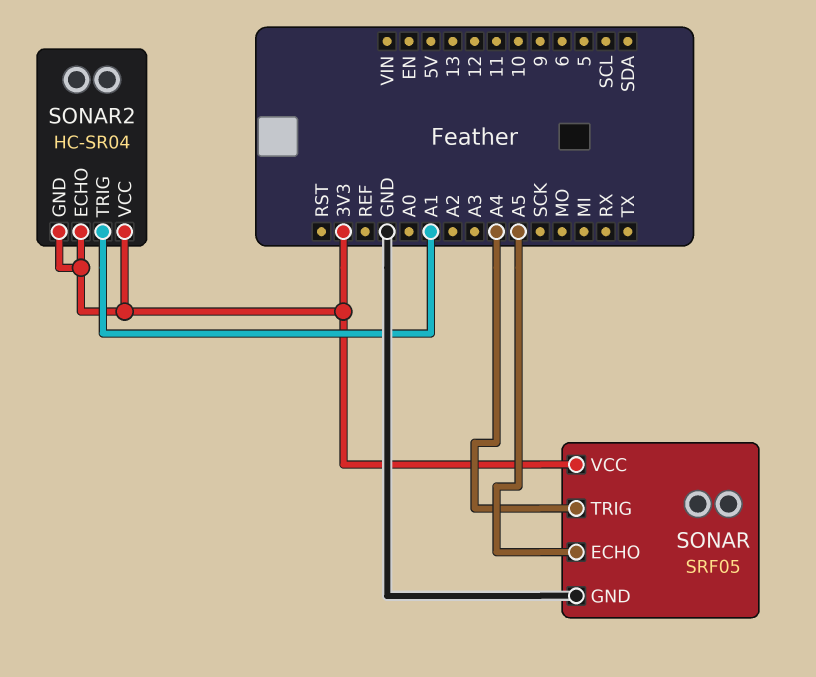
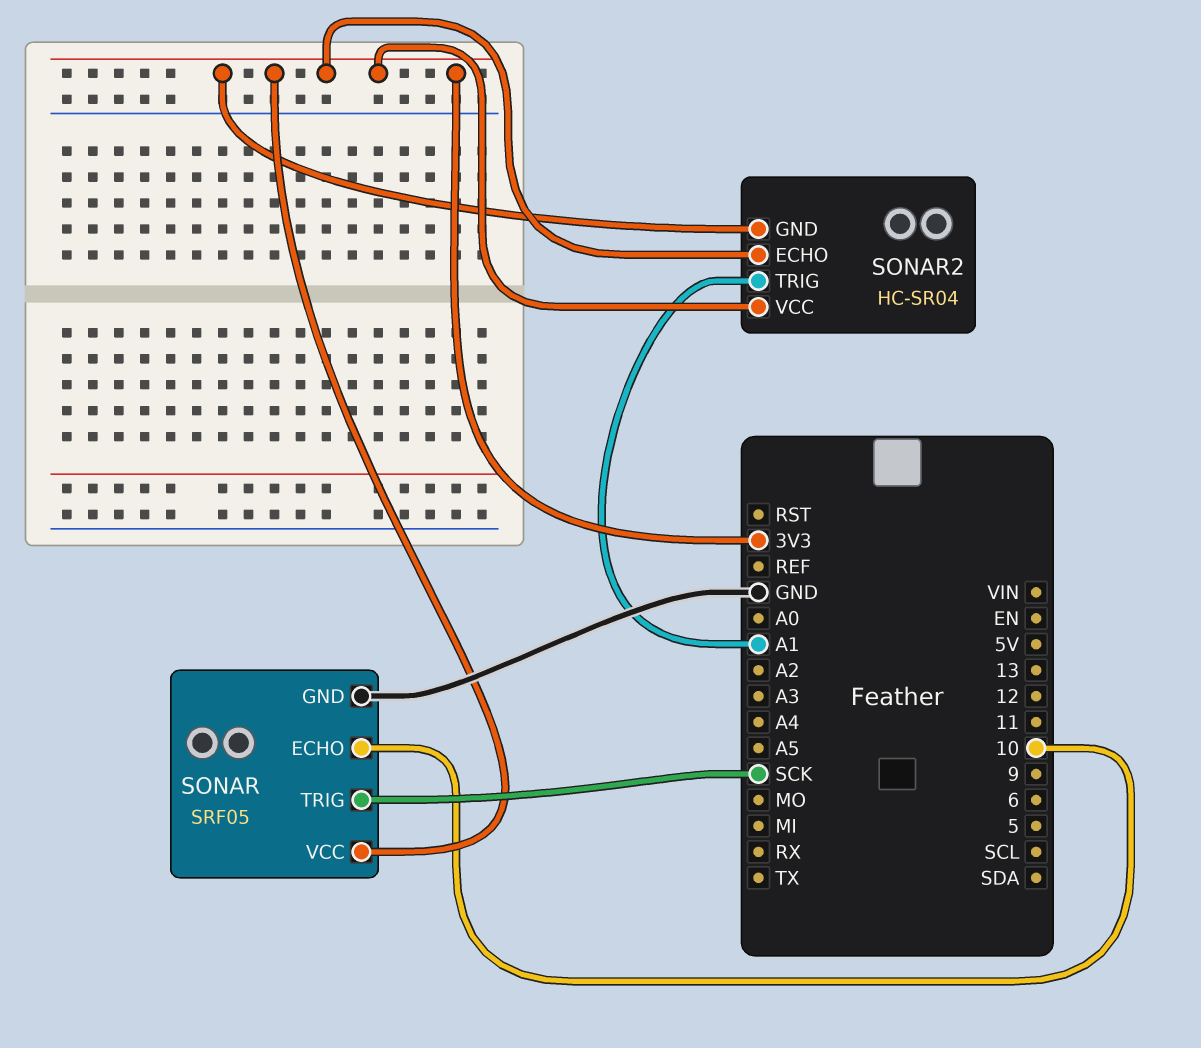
SONAR pin ECHO: A5 -> 10
SONAR pin TRIG: A4 -> SCK

